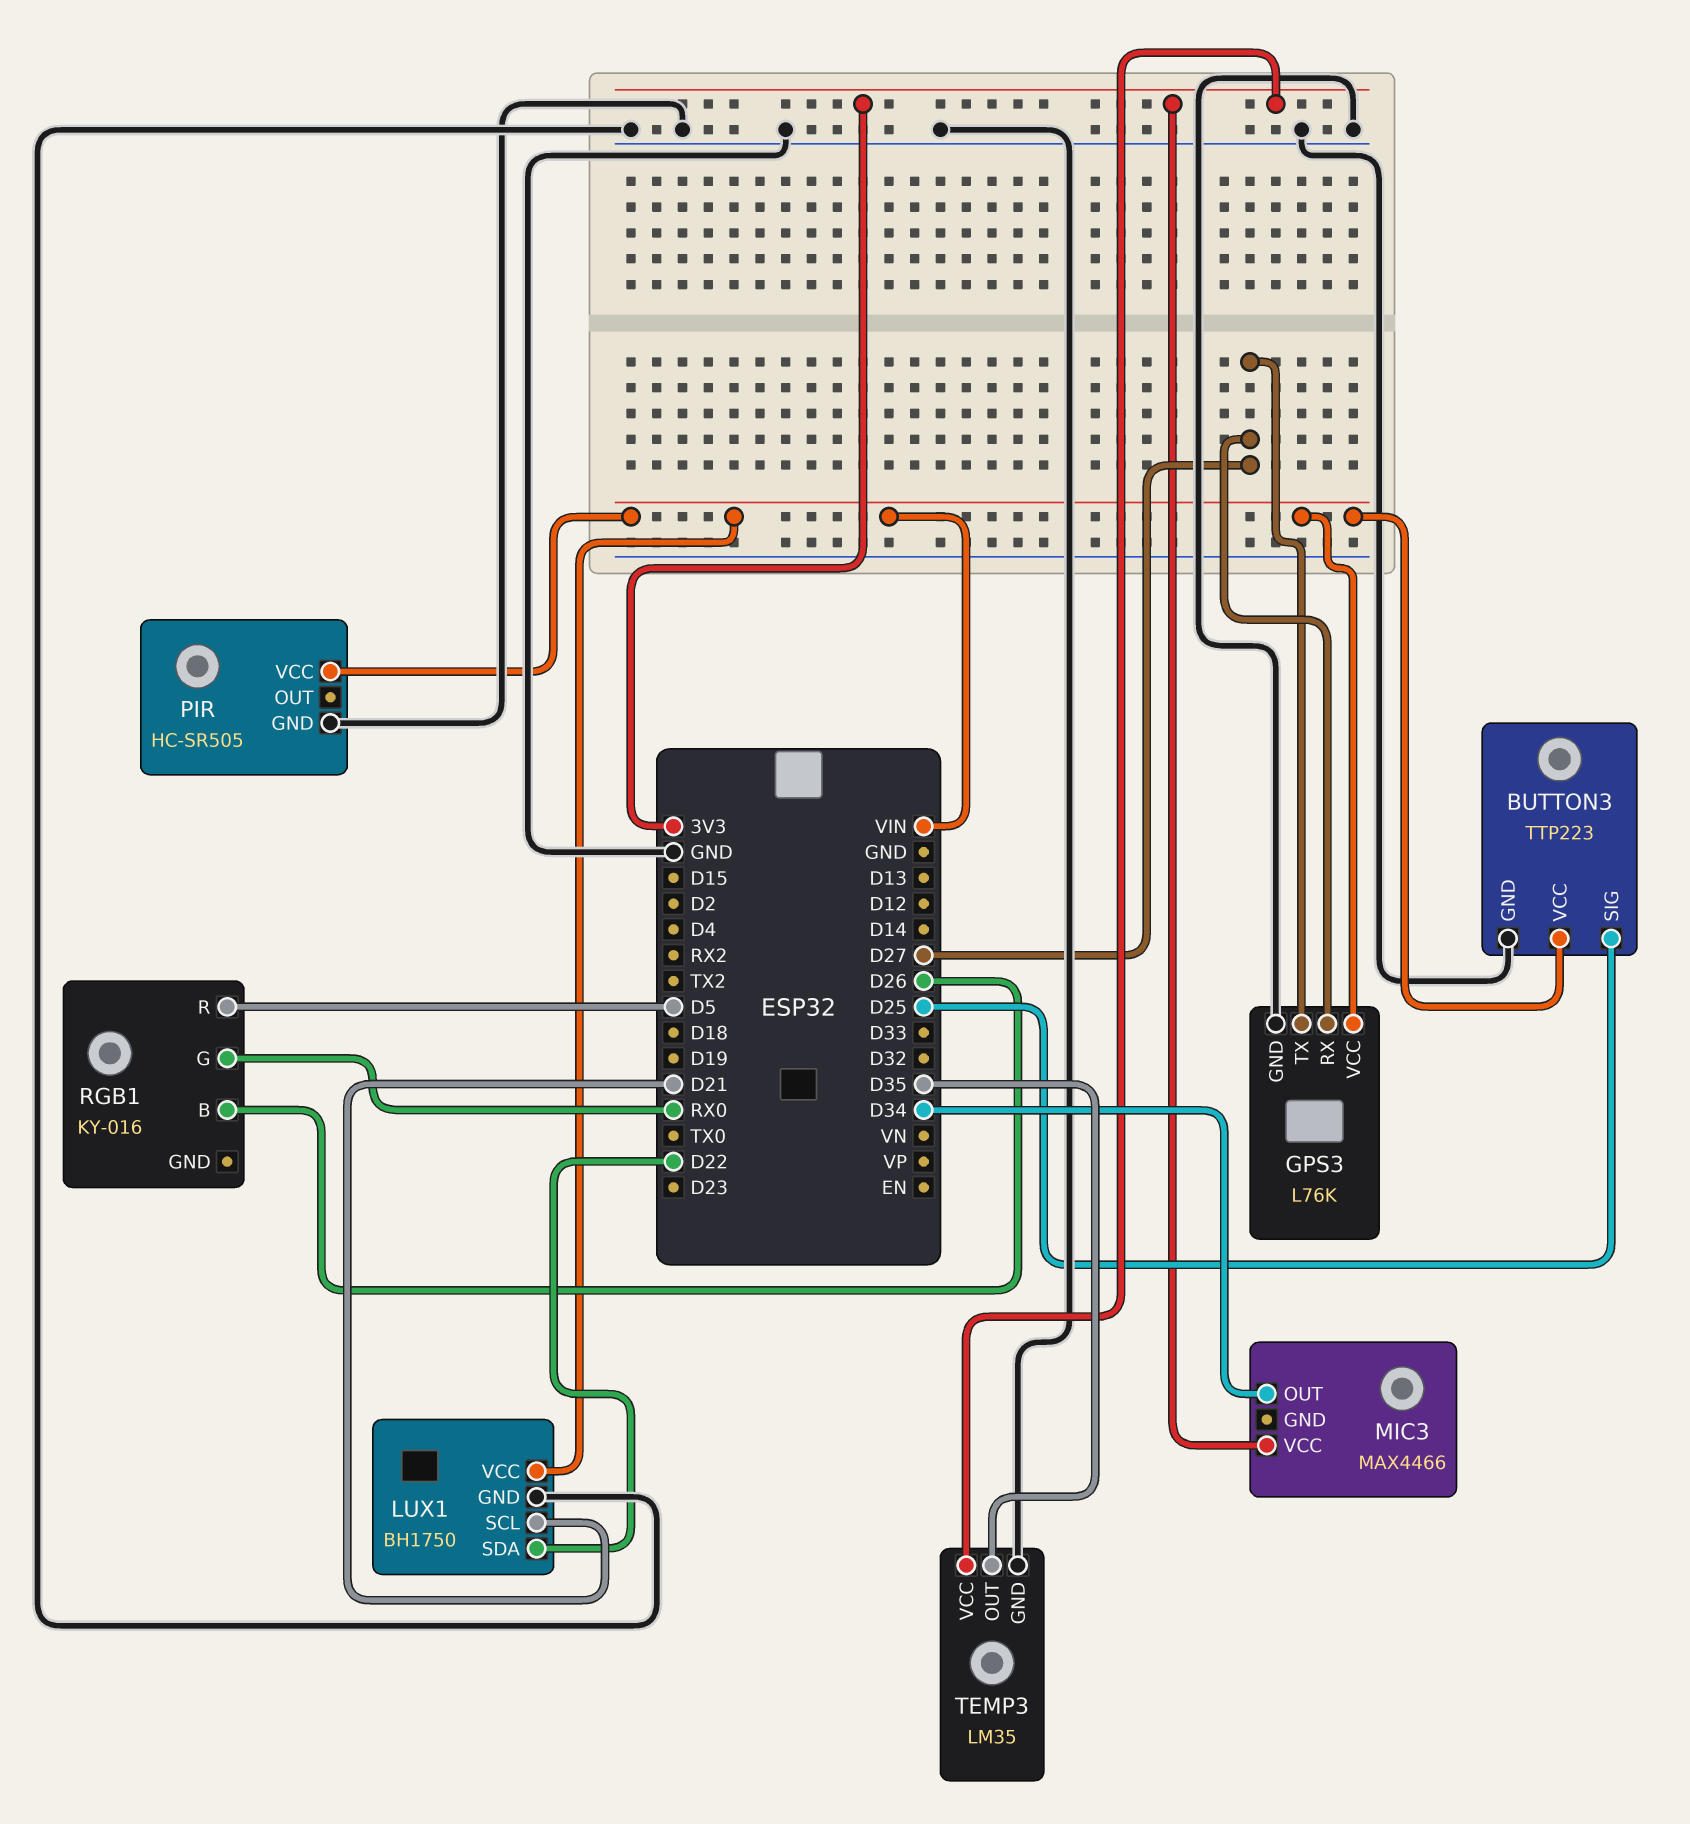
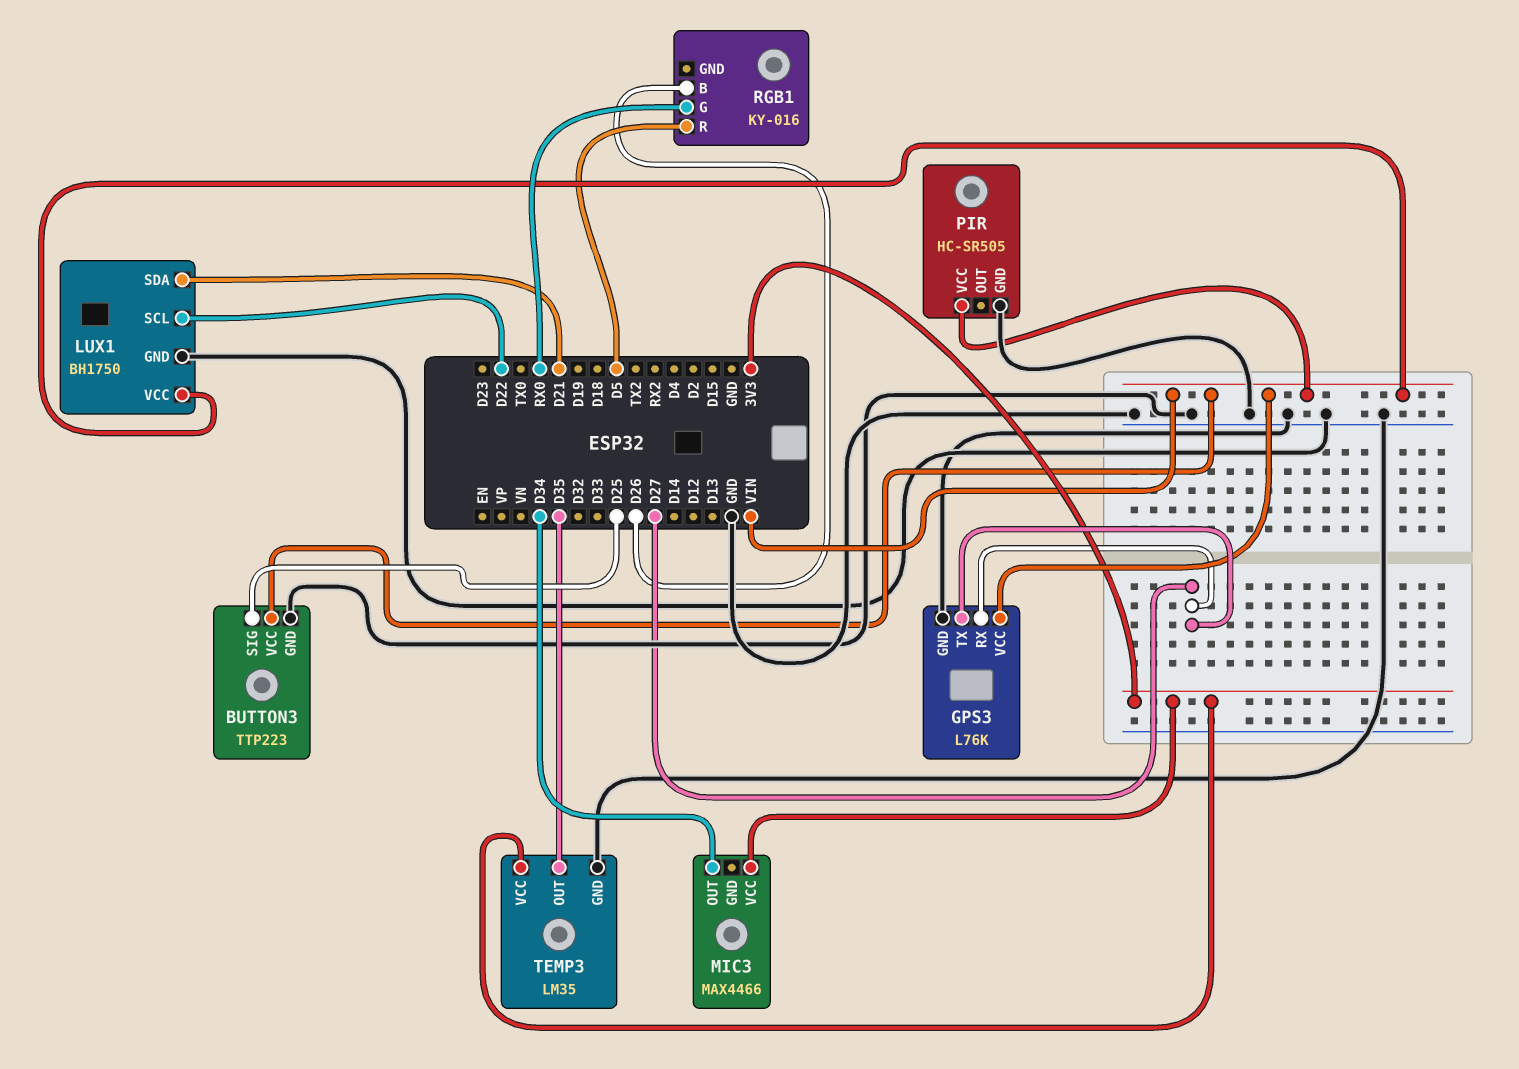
LUX1 pin SCL: D21 -> D22
LUX1 pin SDA: D22 -> D21

